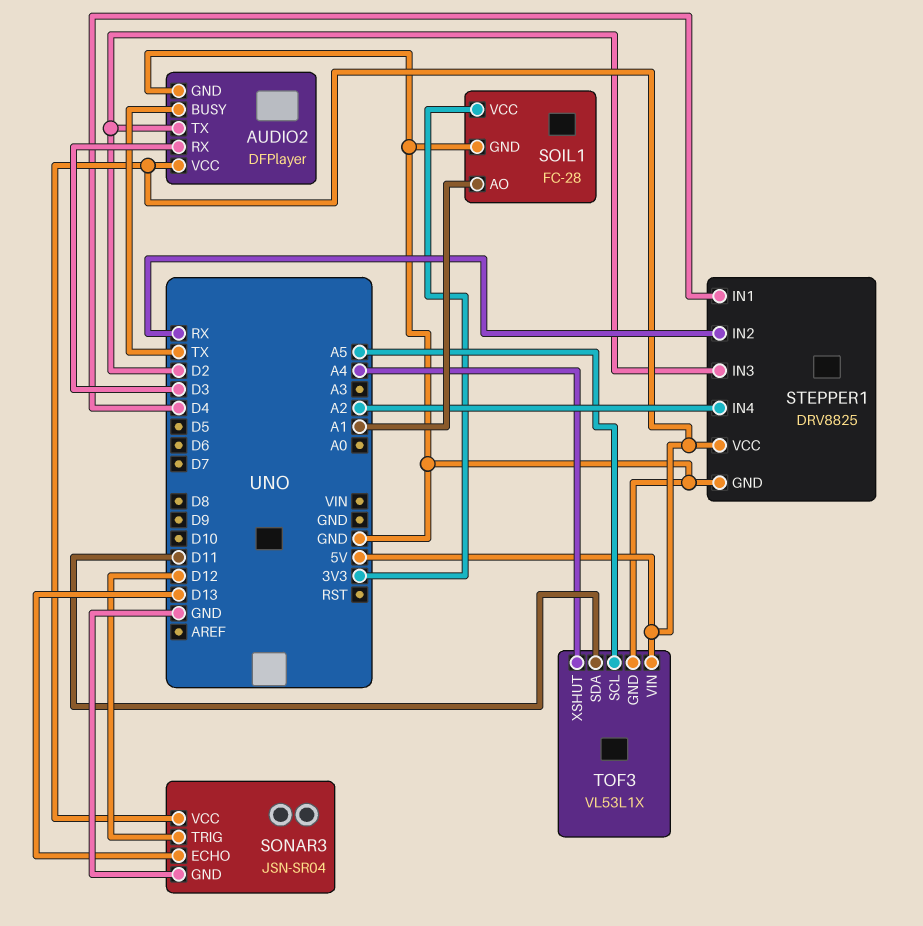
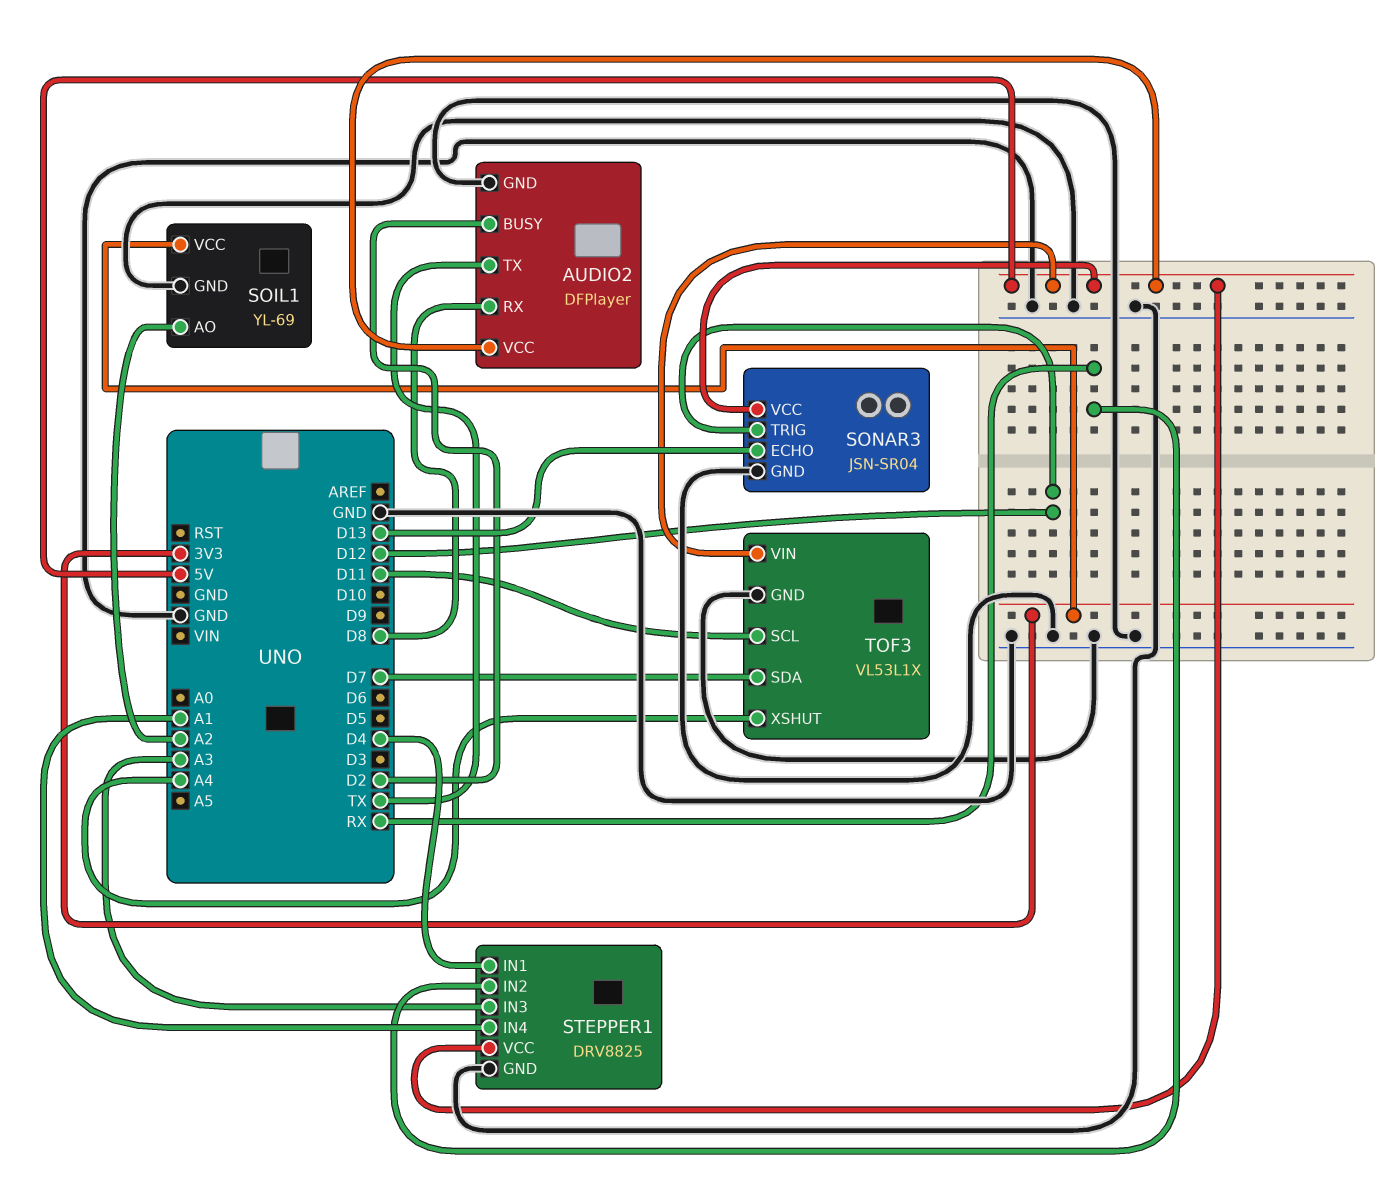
AUDIO2 pin BUSY: TX -> D2
AUDIO2 pin RX: D3 -> D8
AUDIO2 pin TX: D2 -> TX
SOIL1: FC-28 -> YL-69
SOIL1 pin AO: A1 -> A2
STEPPER1 pin IN3: D2 -> A3
STEPPER1 pin IN4: A2 -> A1
TOF3 pin SCL: A5 -> D11
TOF3 pin SDA: D11 -> D7

